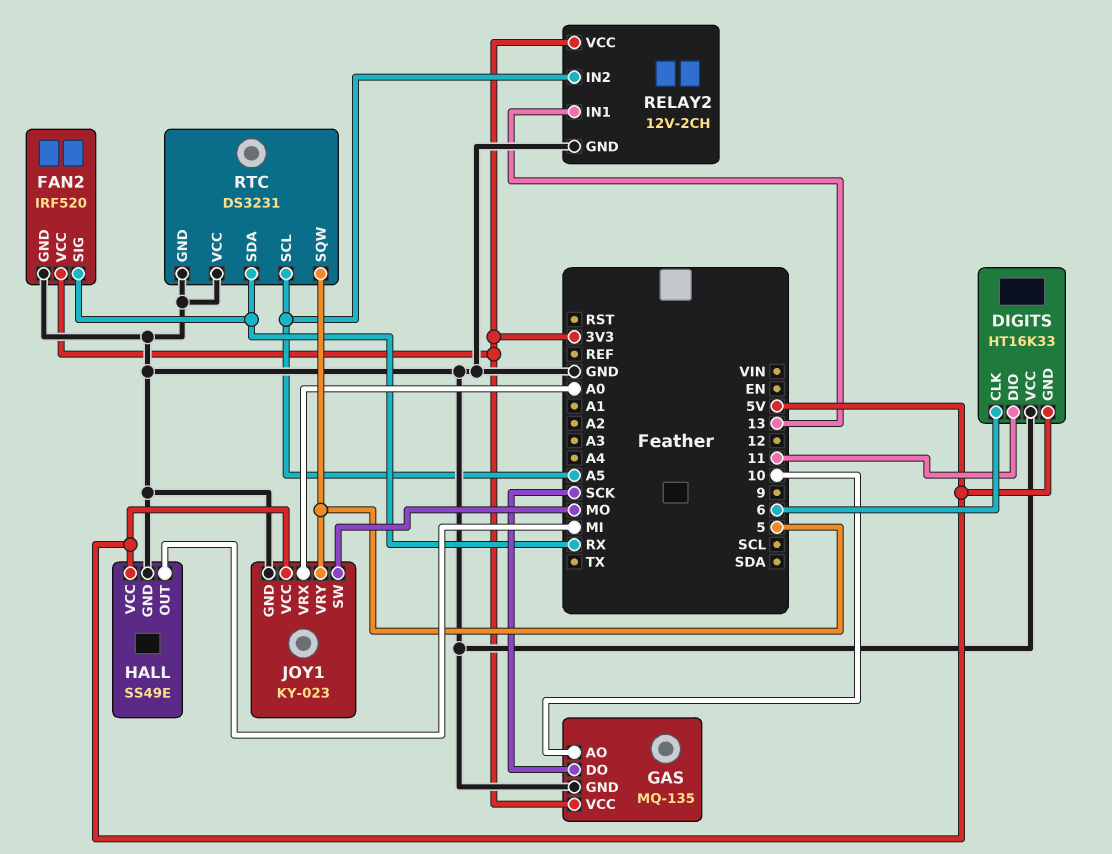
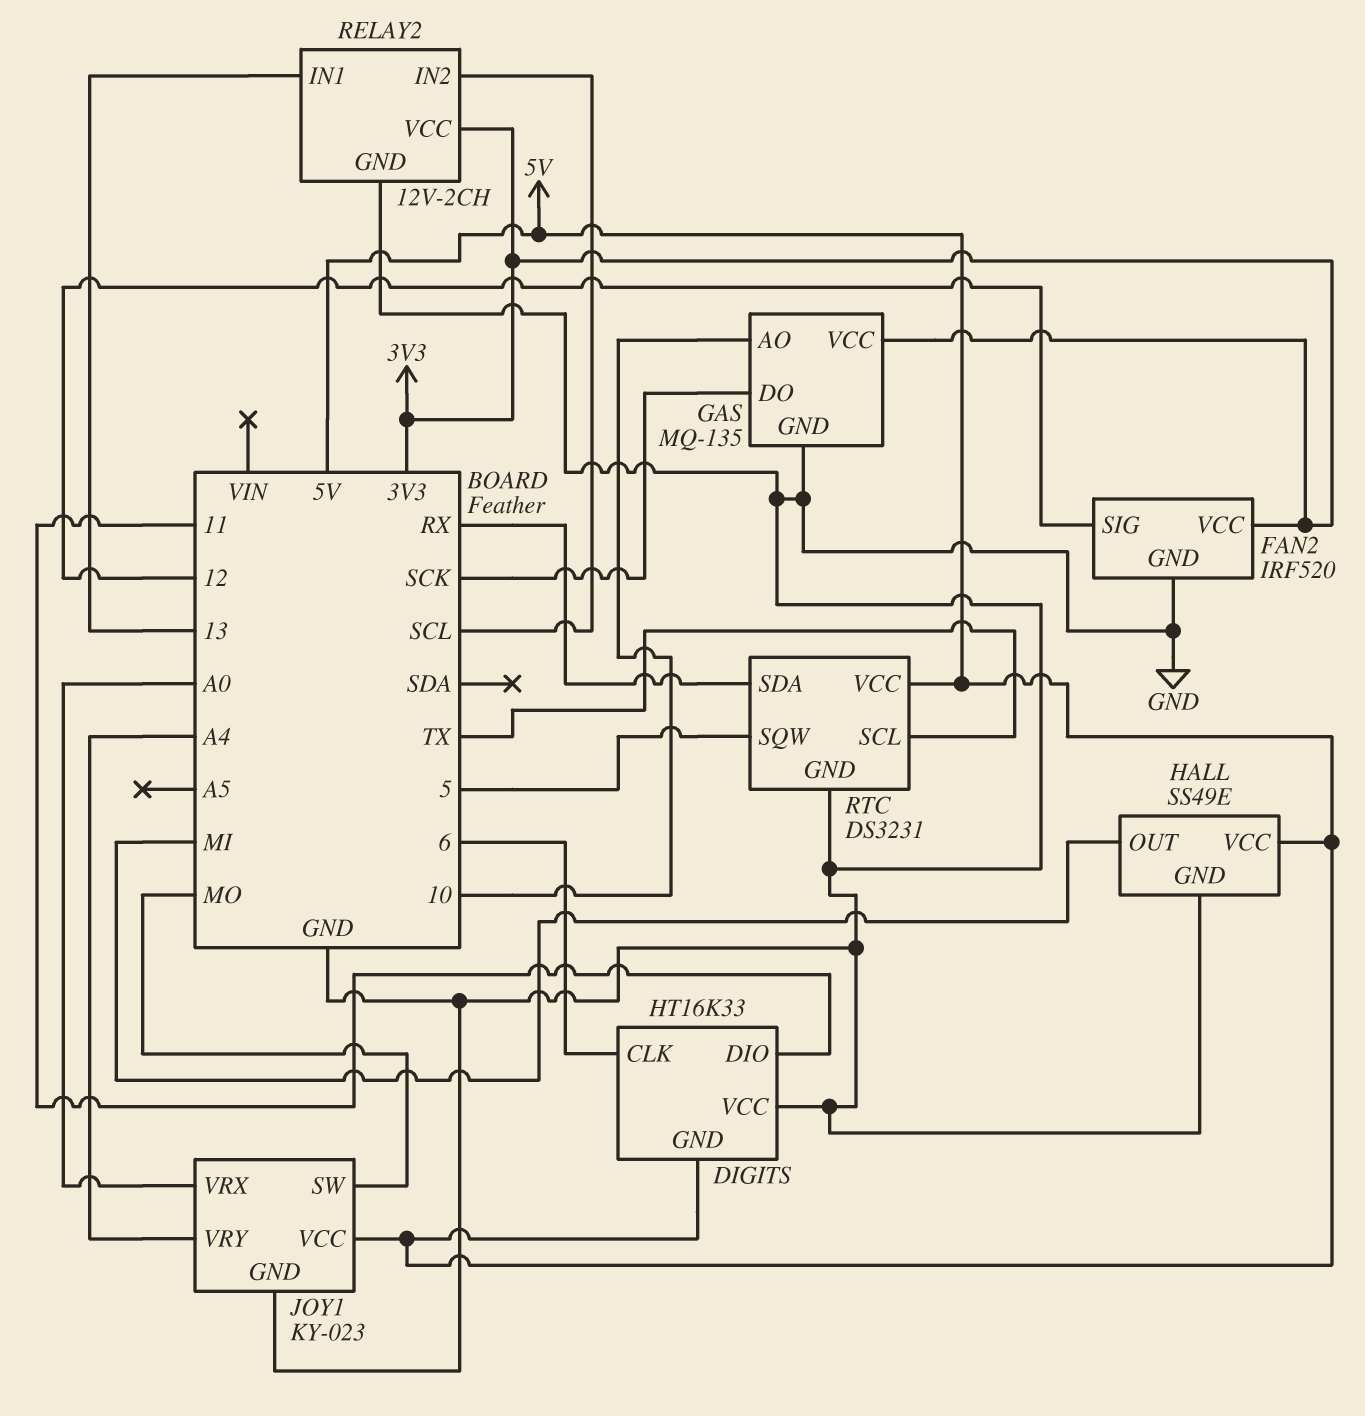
FAN2 pin SIG: RX -> 12
JOY1 pin VRY: 5 -> A4
RELAY2 pin IN2: A5 -> SCL
RTC pin SCL: A5 -> TX
RTC pin VCC: GND -> 5V

